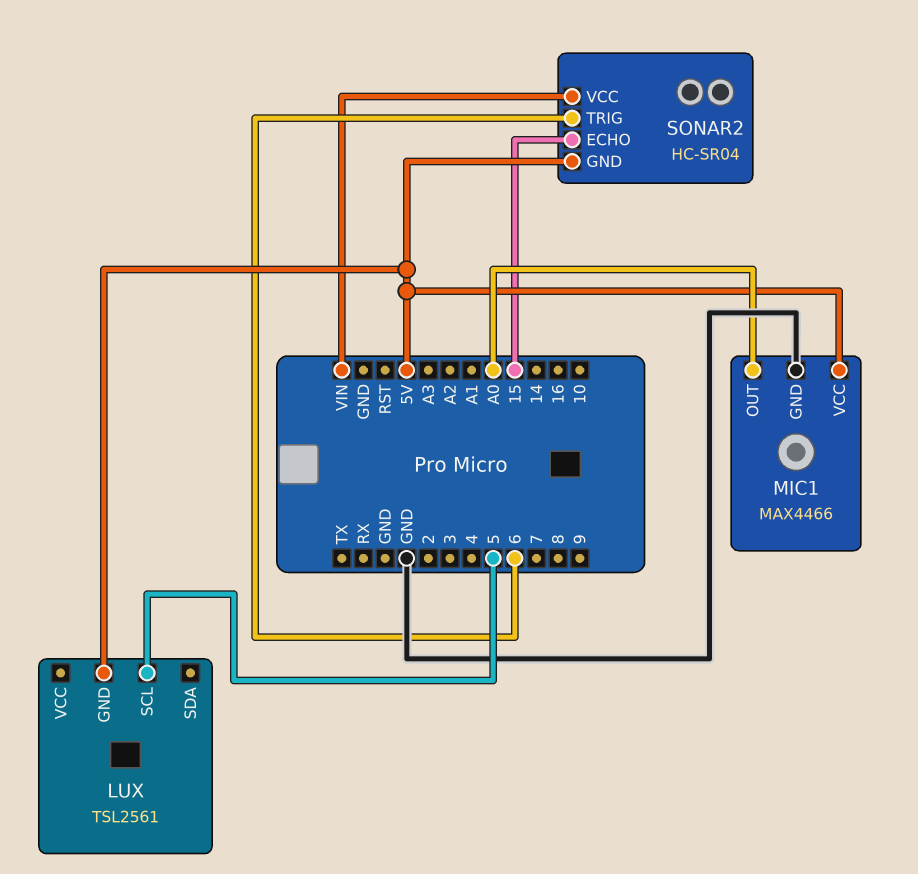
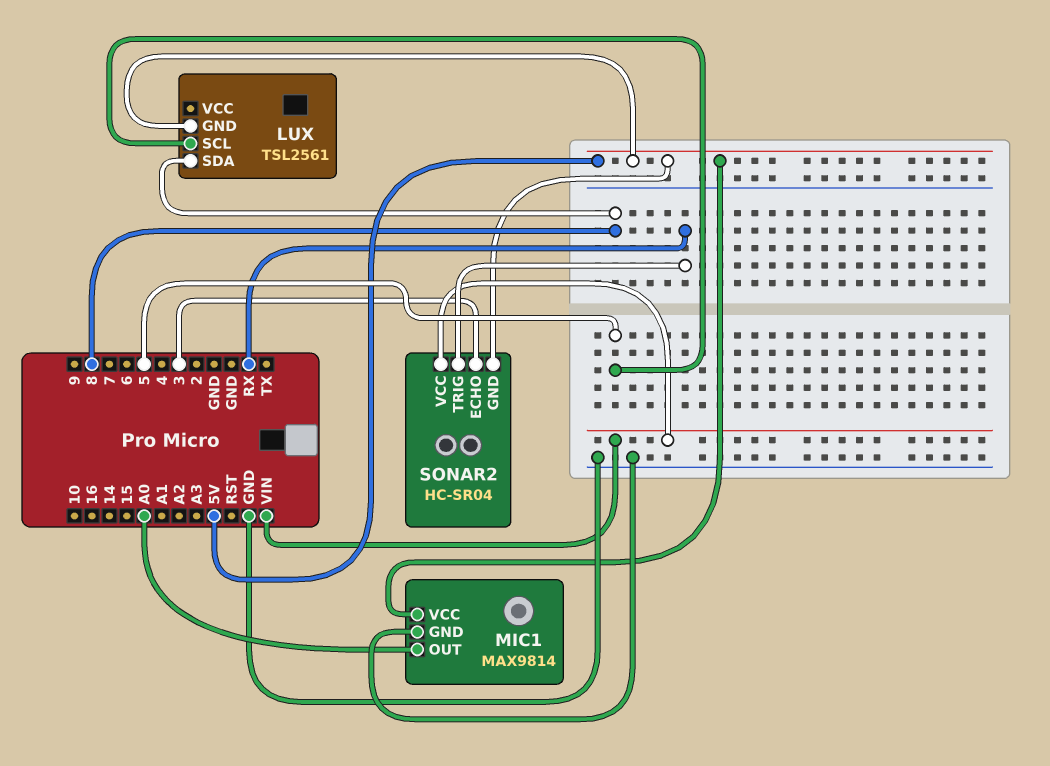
LUX pin SDA: none -> 8
MIC1: MAX4466 -> MAX9814
SONAR2 pin ECHO: 15 -> 3
SONAR2 pin TRIG: 6 -> RX

